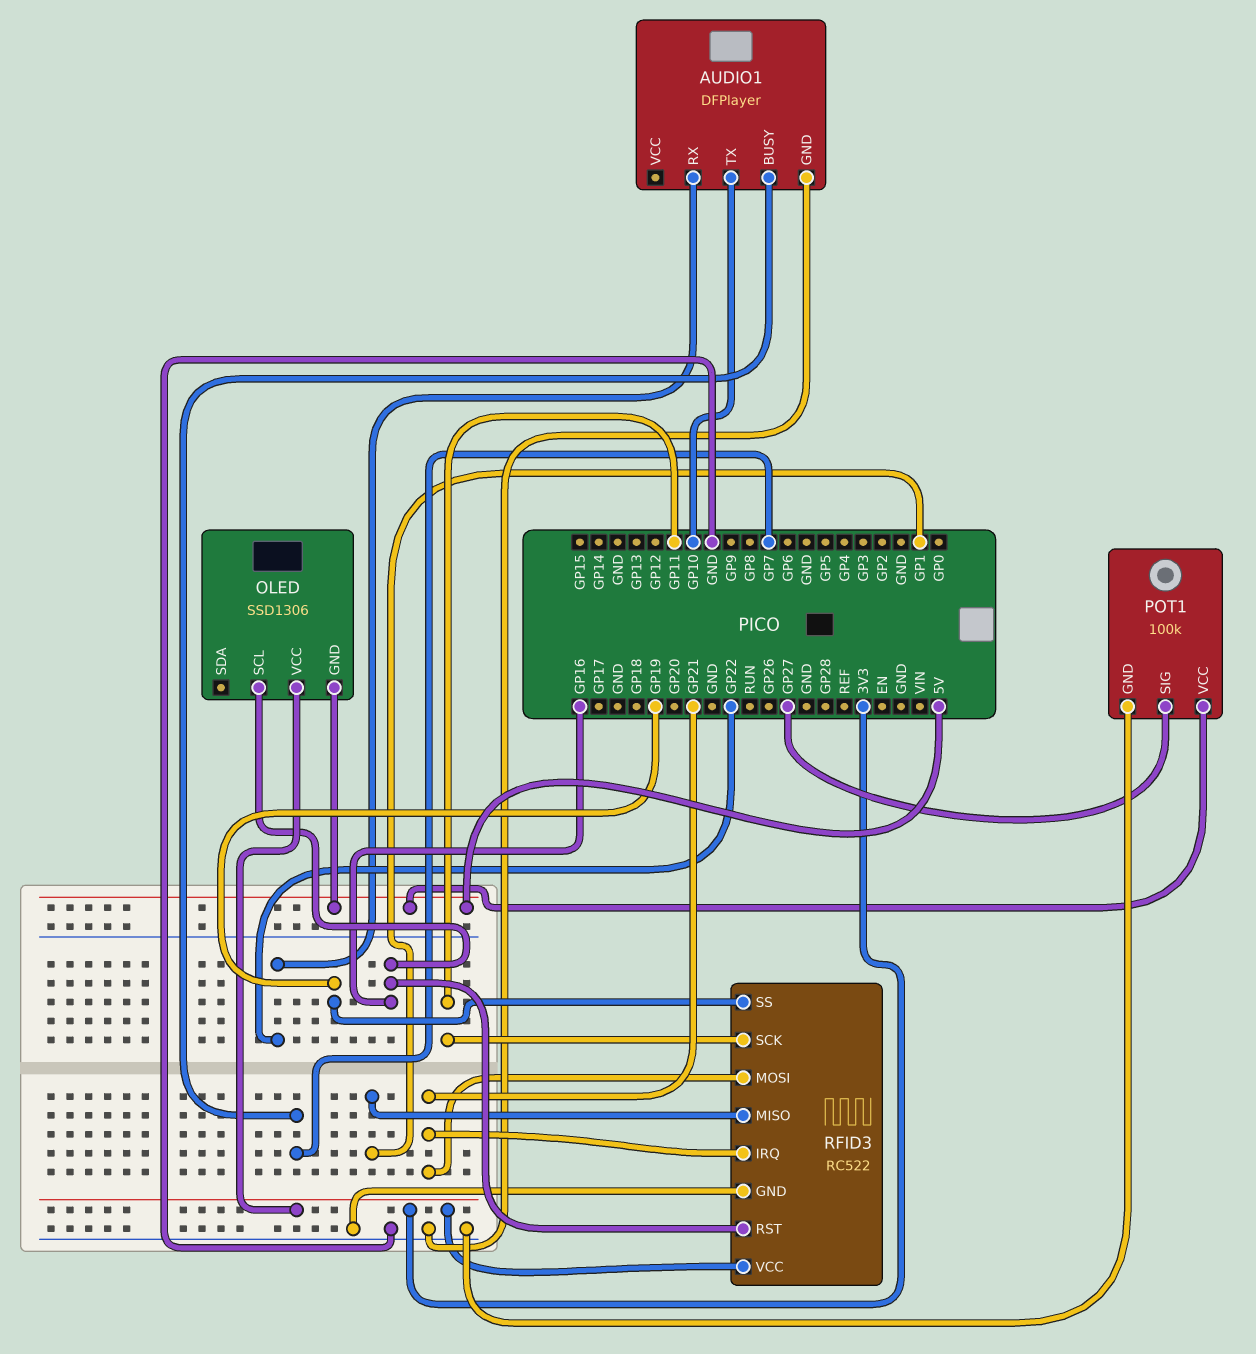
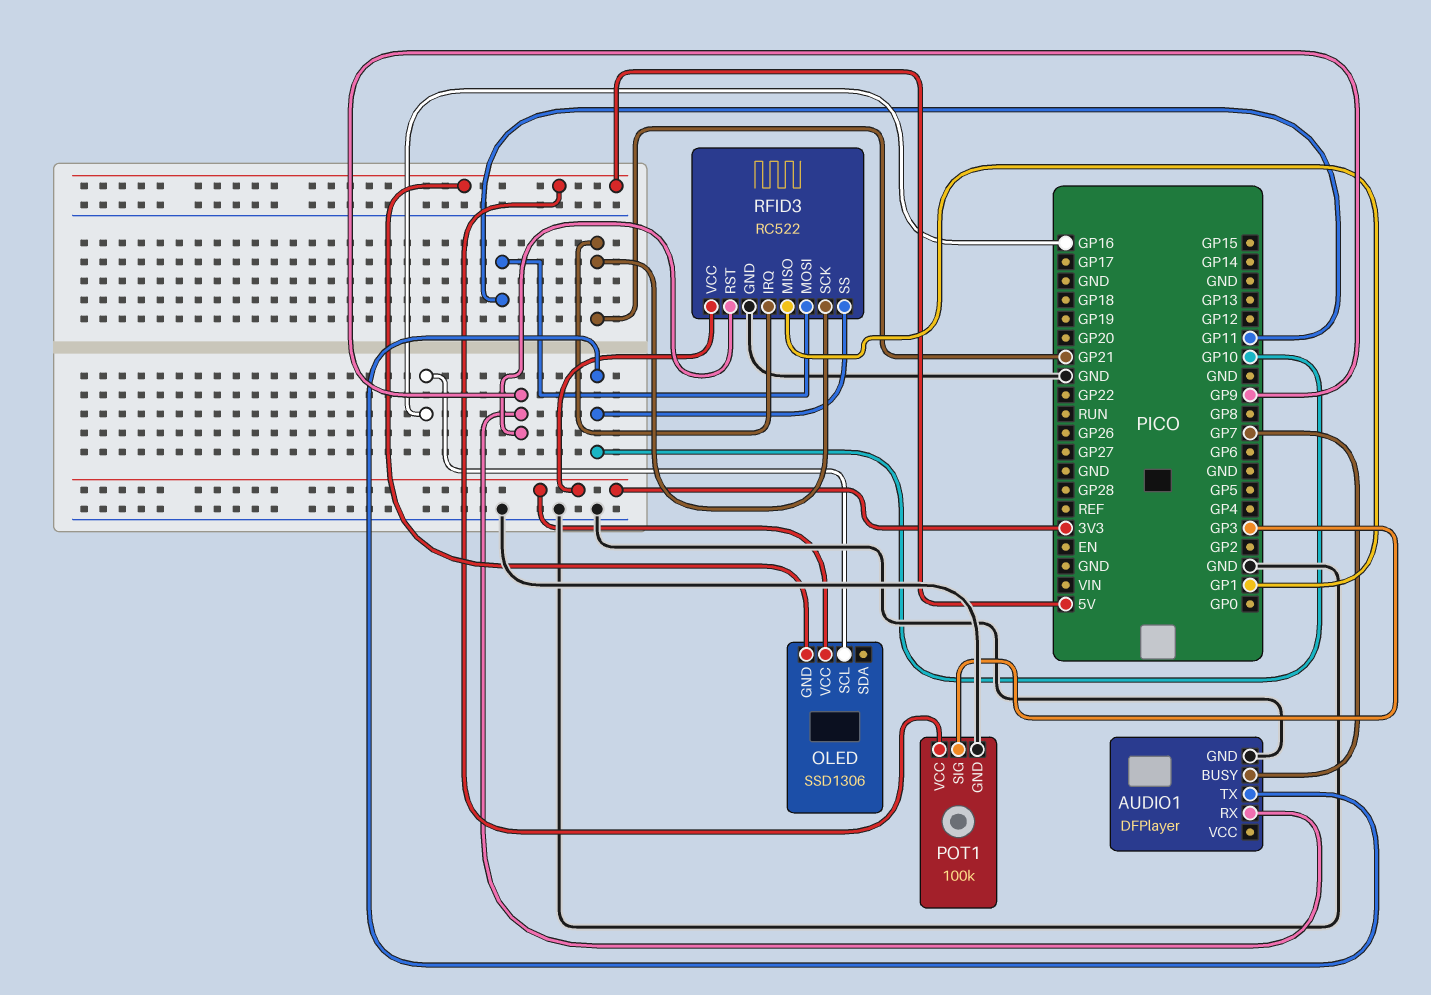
AUDIO1 pin RX: GP22 -> GP9
POT1 pin SIG: GP27 -> GP3
RFID3 pin MOSI: GP21 -> GP11
RFID3 pin RST: GP16 -> GP9
RFID3 pin SCK: GP11 -> GP21
RFID3 pin SS: GP19 -> GP10

